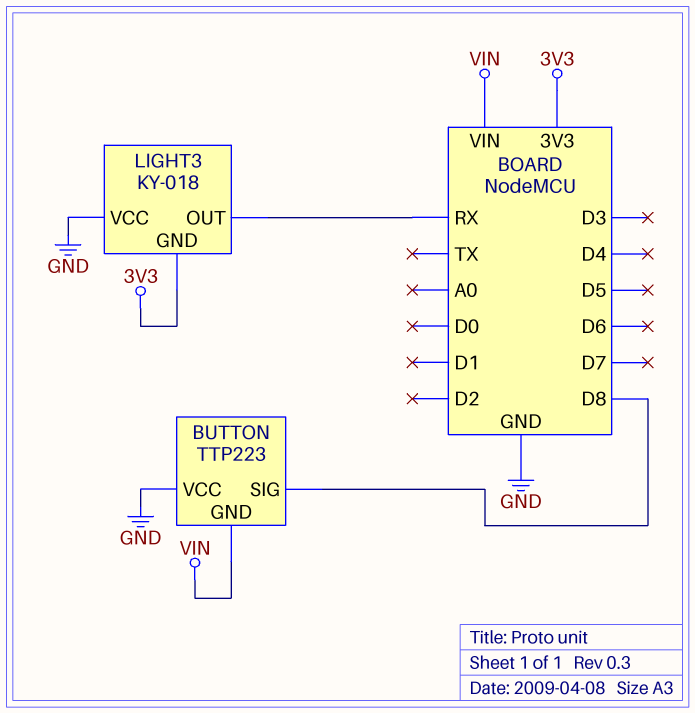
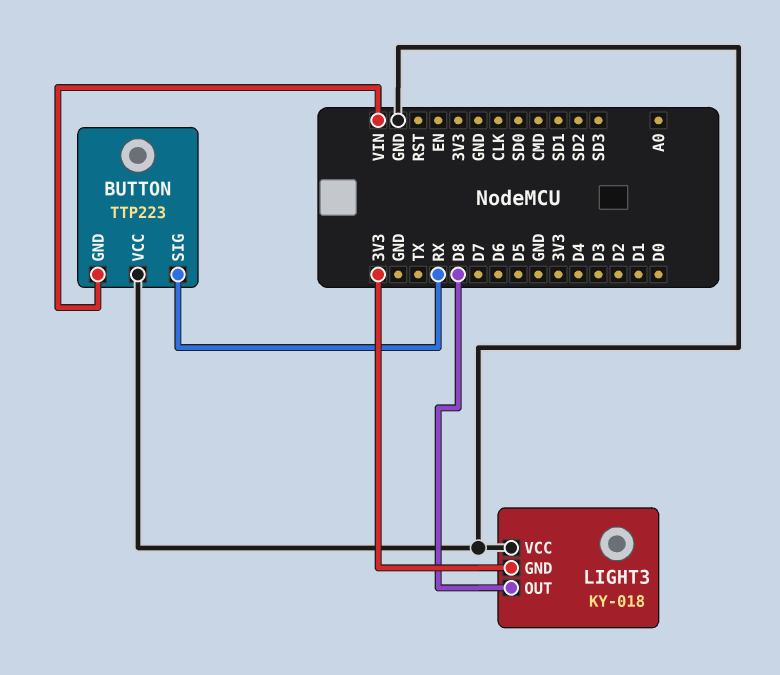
BUTTON pin SIG: D8 -> RX
LIGHT3 pin OUT: RX -> D8

